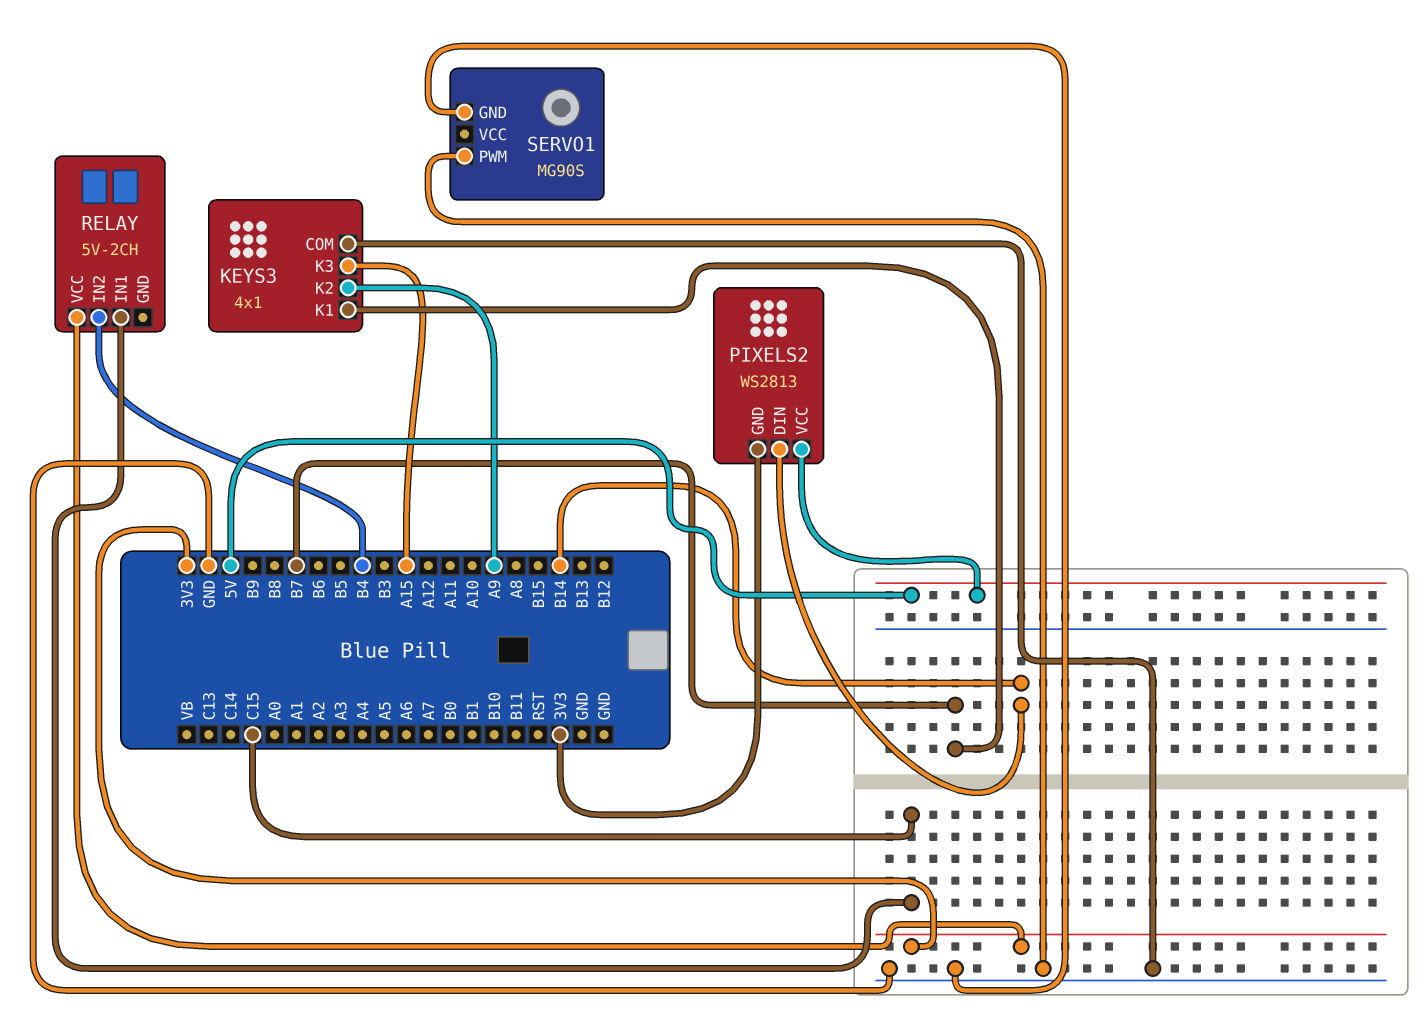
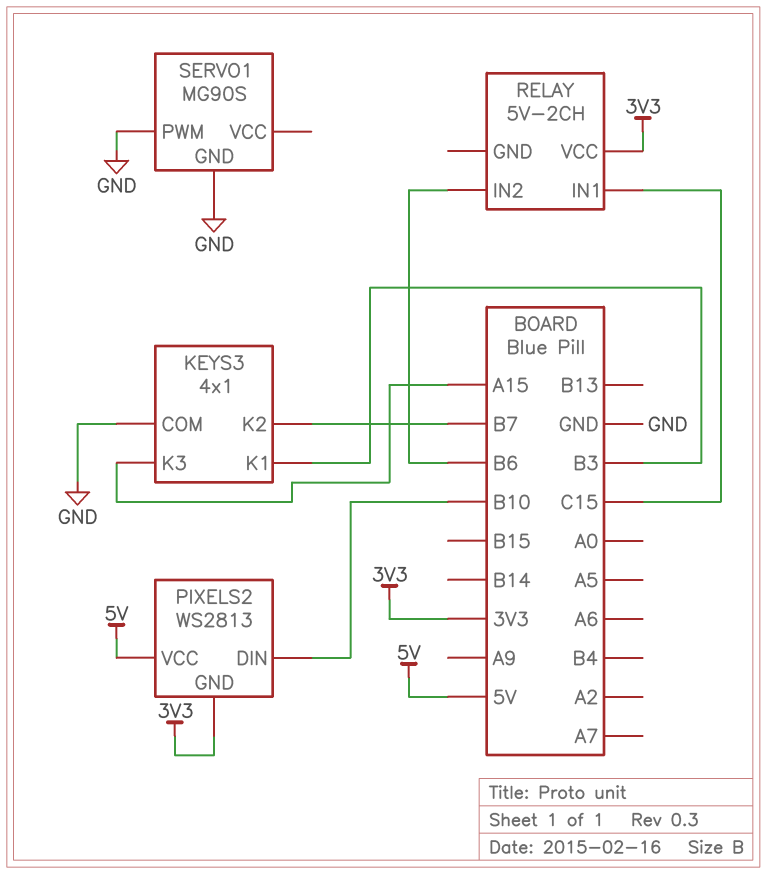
KEYS3 pin K1: B7 -> B3
KEYS3 pin K2: A9 -> B7
PIXELS2 pin DIN: B14 -> B10
RELAY pin IN2: B4 -> B6

